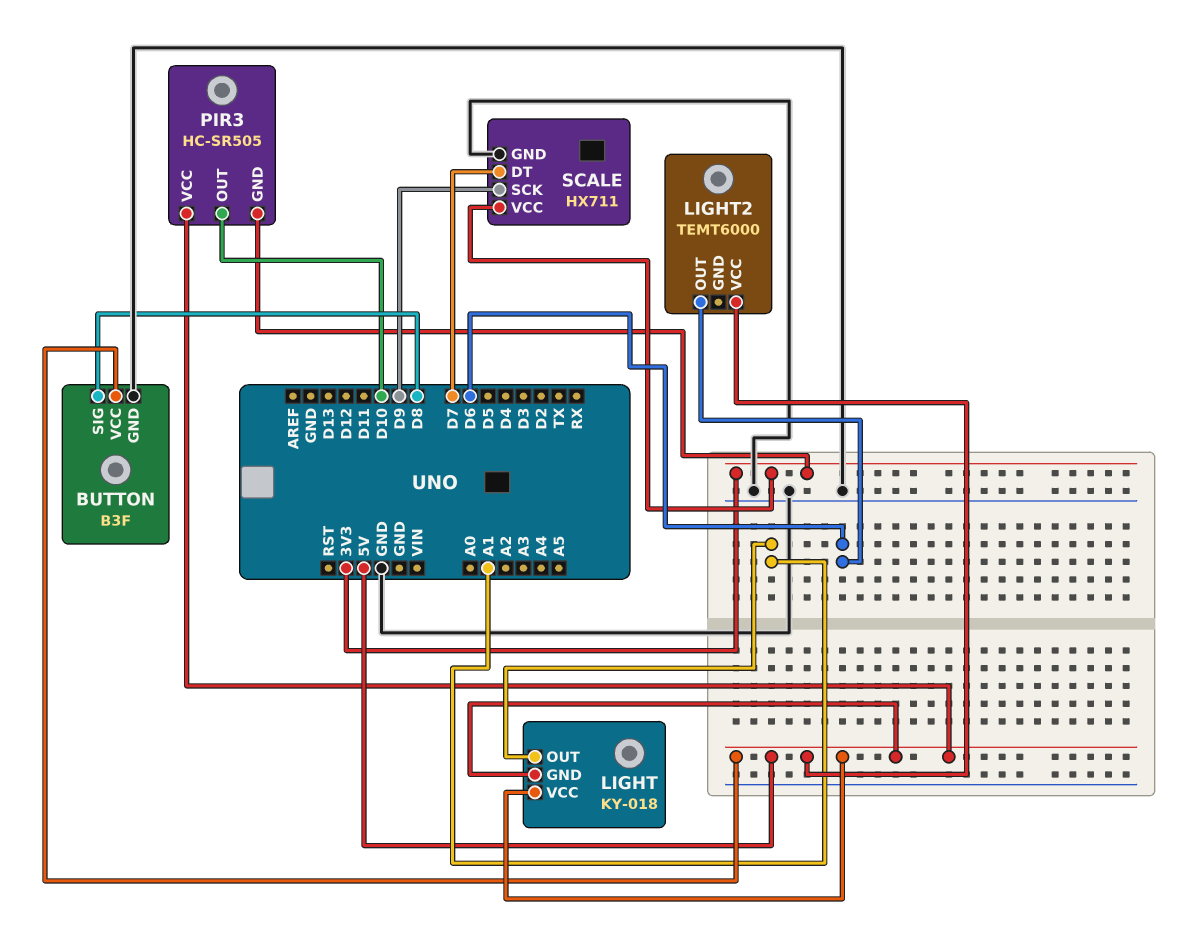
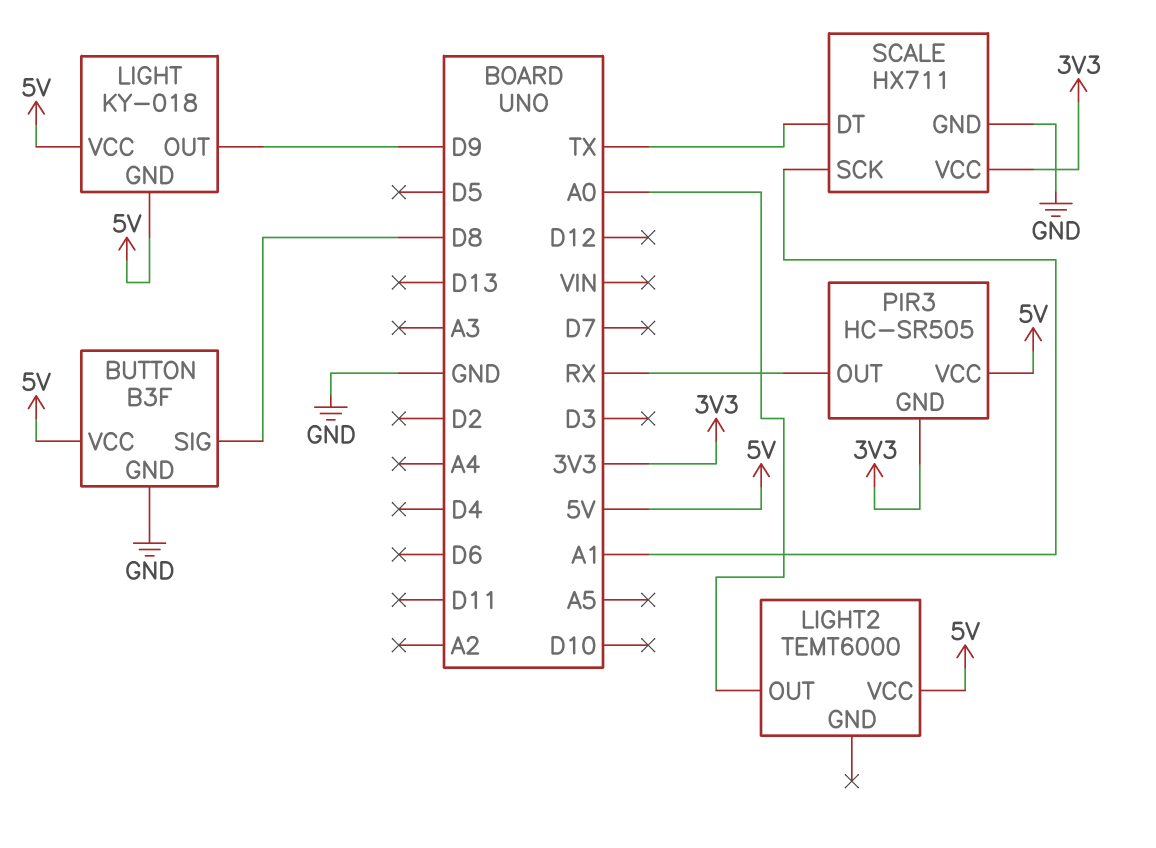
LIGHT pin OUT: A1 -> D9
LIGHT2 pin OUT: D6 -> A0
PIR3 pin OUT: D10 -> RX
SCALE pin DT: D7 -> TX
SCALE pin SCK: D9 -> A1

